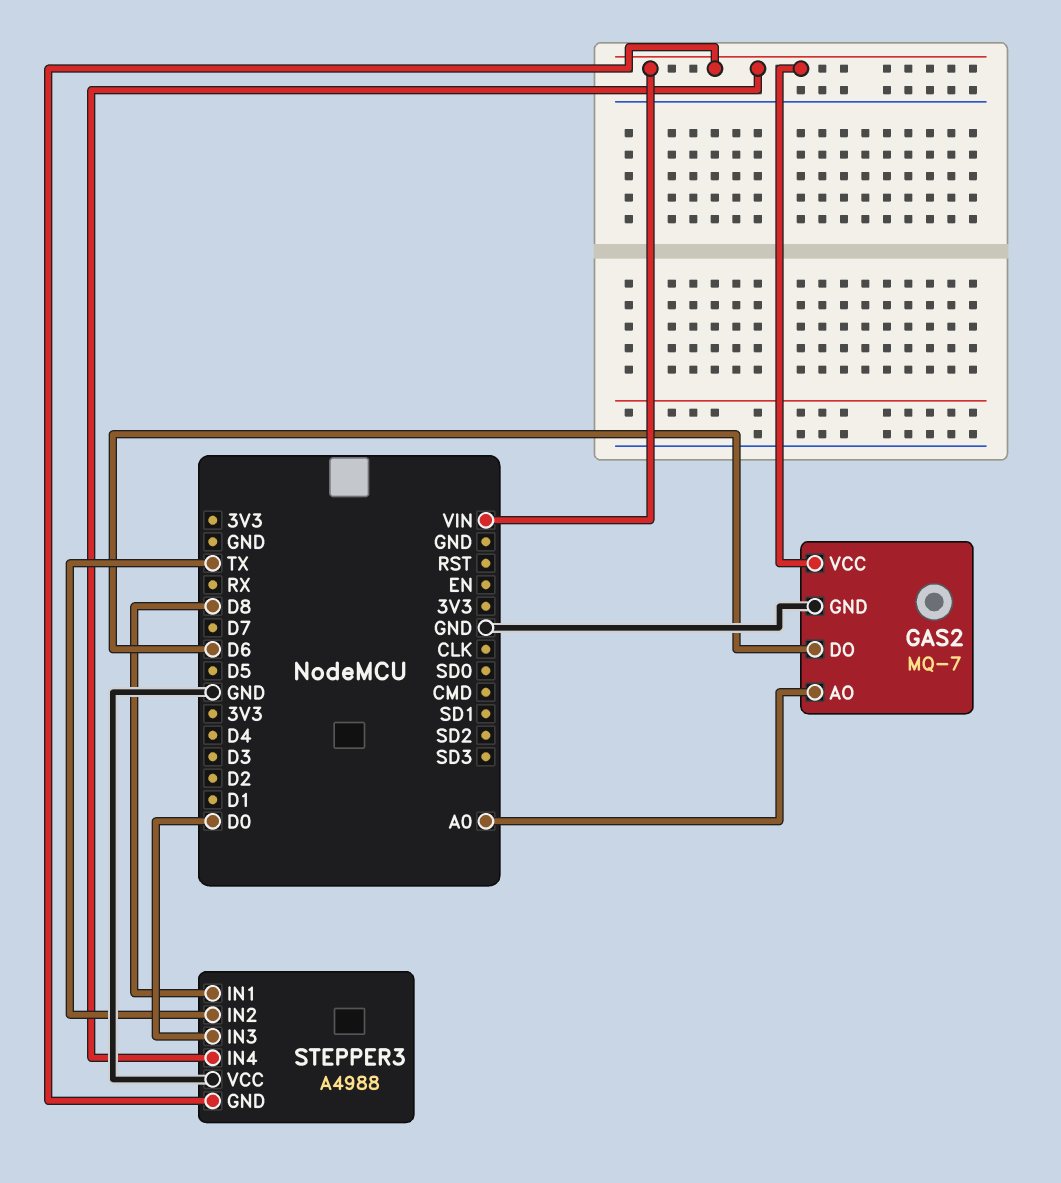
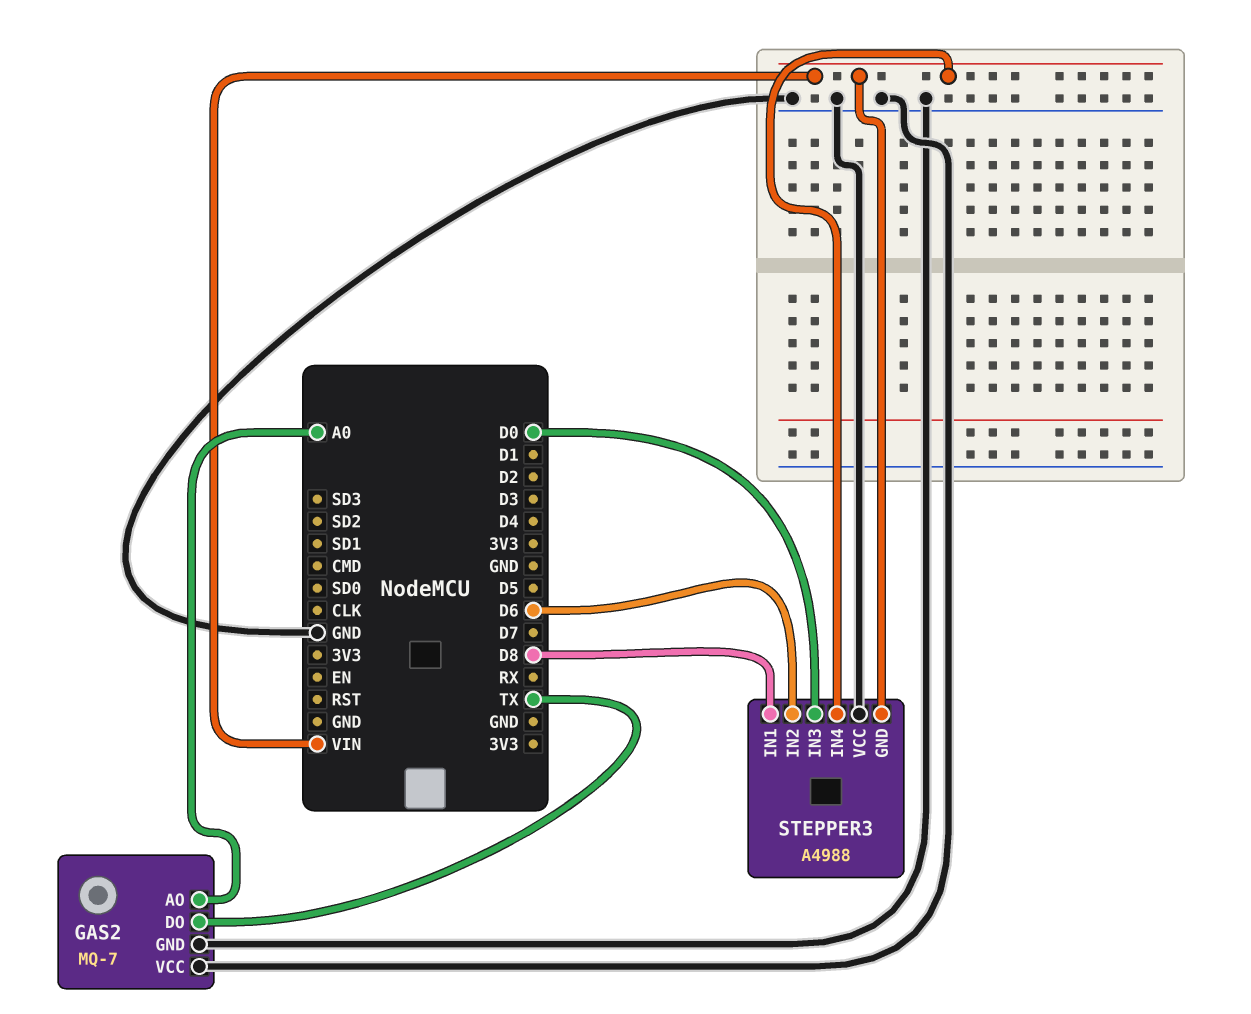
GAS2 pin DO: D6 -> TX
GAS2 pin VCC: VIN -> GND
STEPPER3 pin IN2: TX -> D6

